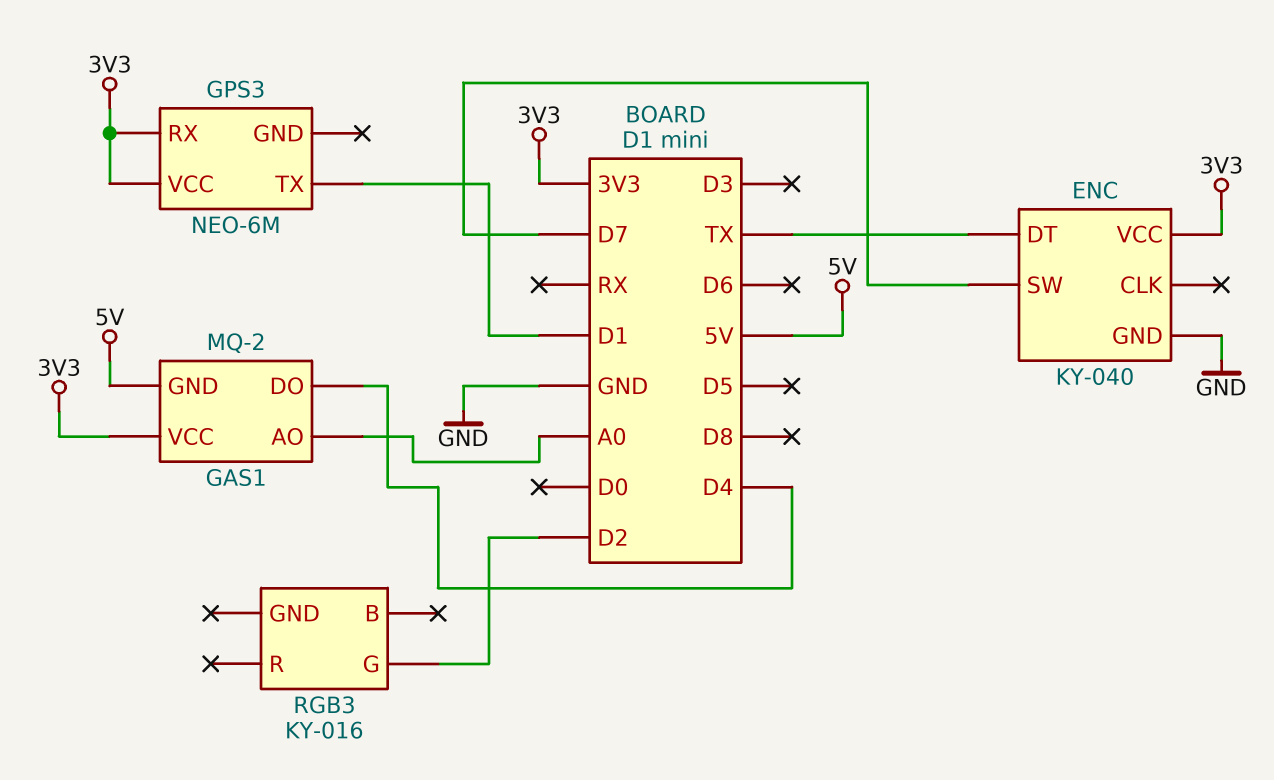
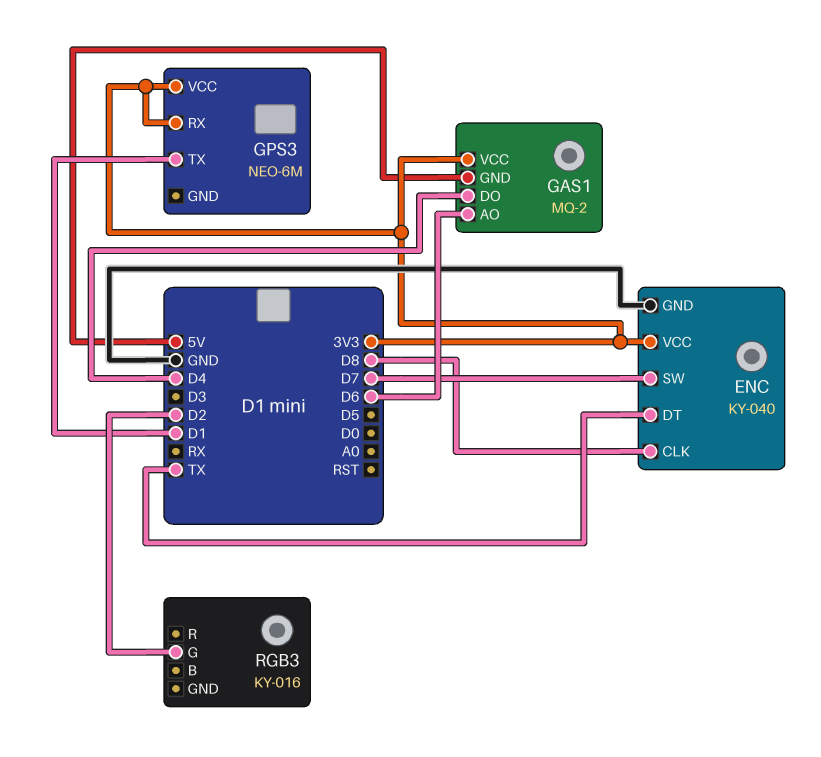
ENC pin CLK: none -> D8
GAS1 pin AO: A0 -> D6

